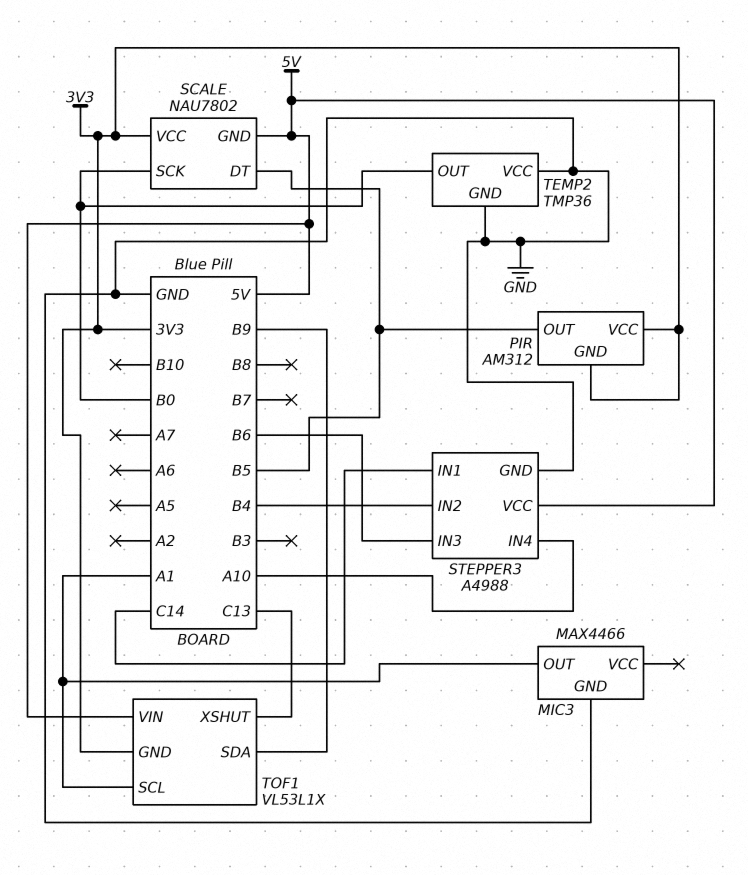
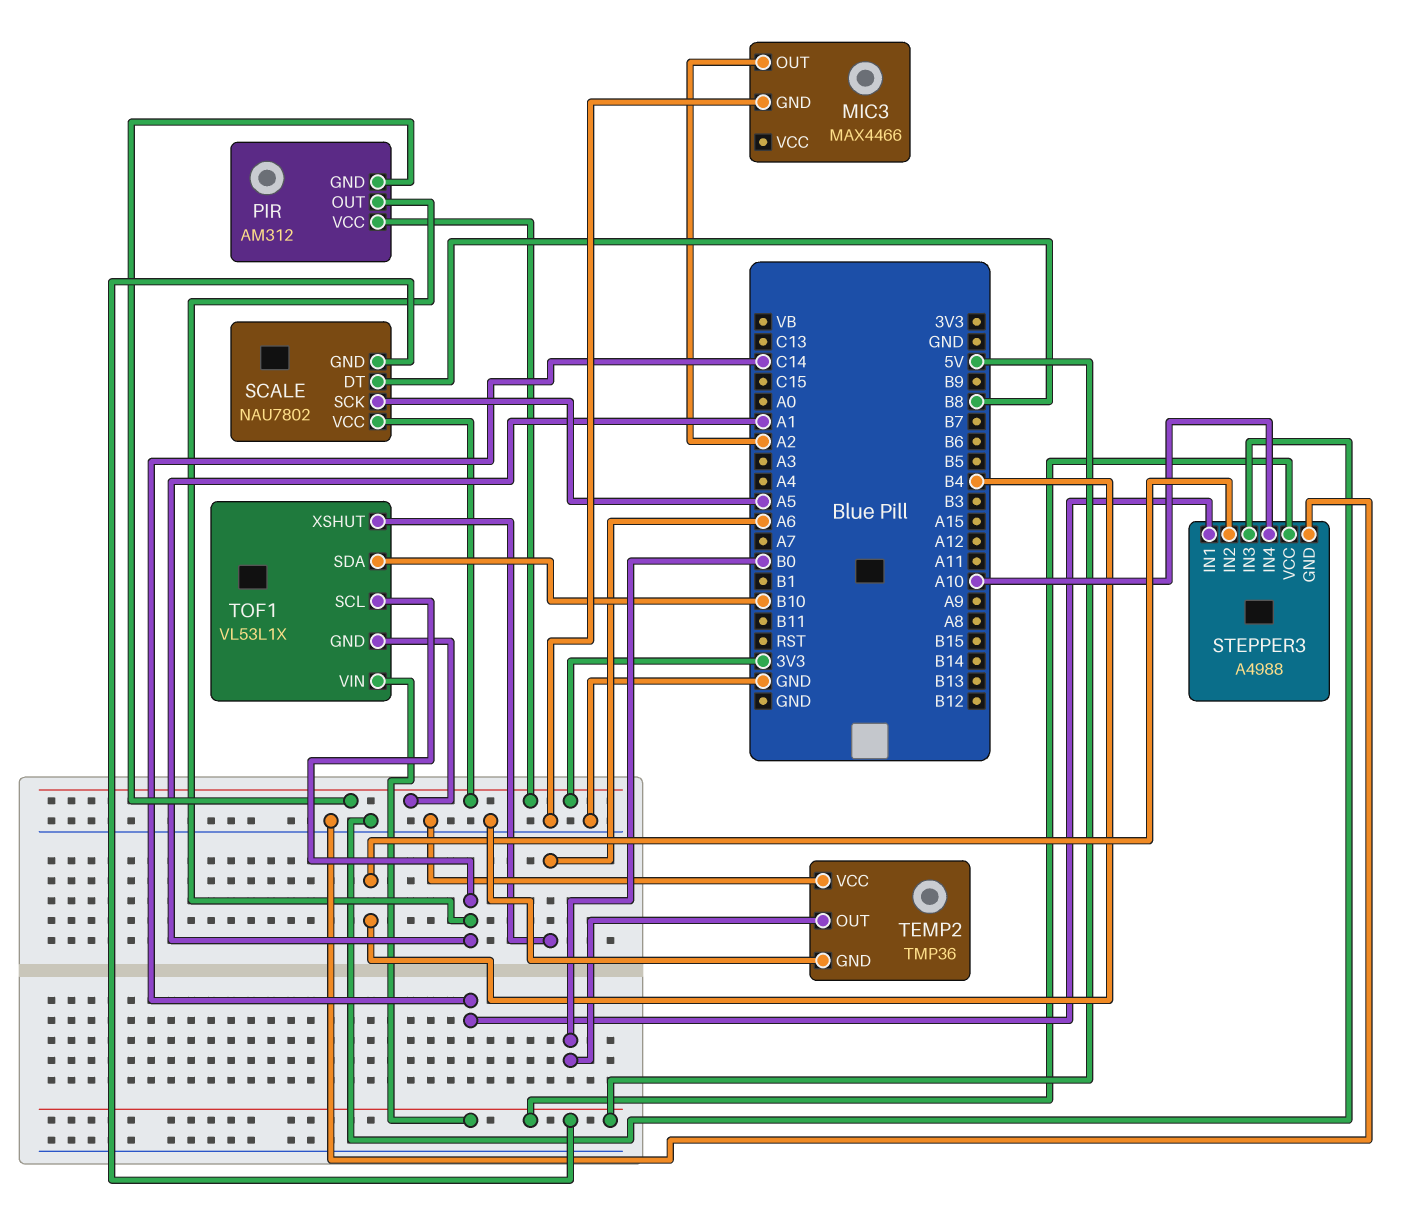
MIC3 pin OUT: A1 -> A2
PIR pin OUT: B5 -> A1
SCALE pin DT: B5 -> B8
SCALE pin SCK: B0 -> A5
STEPPER3 pin IN3: B6 -> GND
TOF1 pin SDA: B9 -> B10
TOF1 pin XSHUT: C13 -> A6

